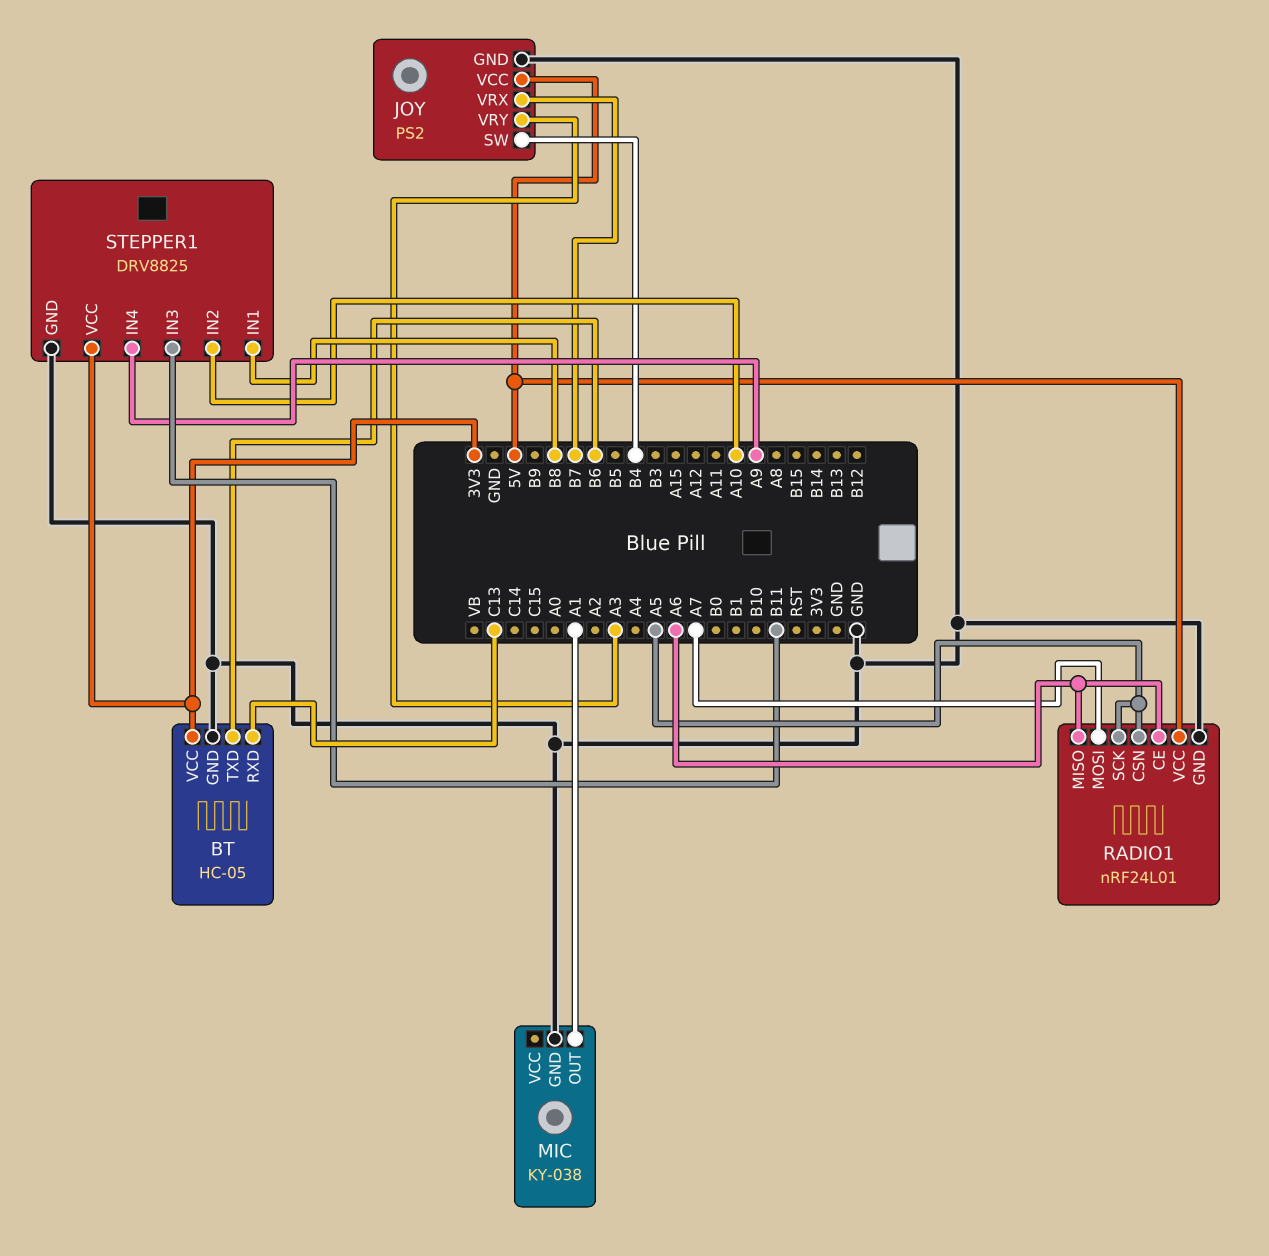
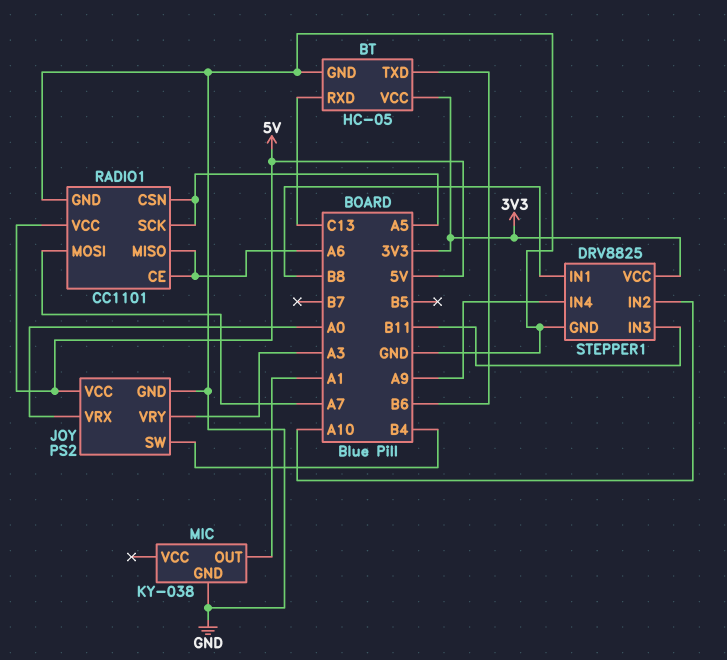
JOY pin VRX: B7 -> A0
RADIO1: nRF24L01 -> CC1101

